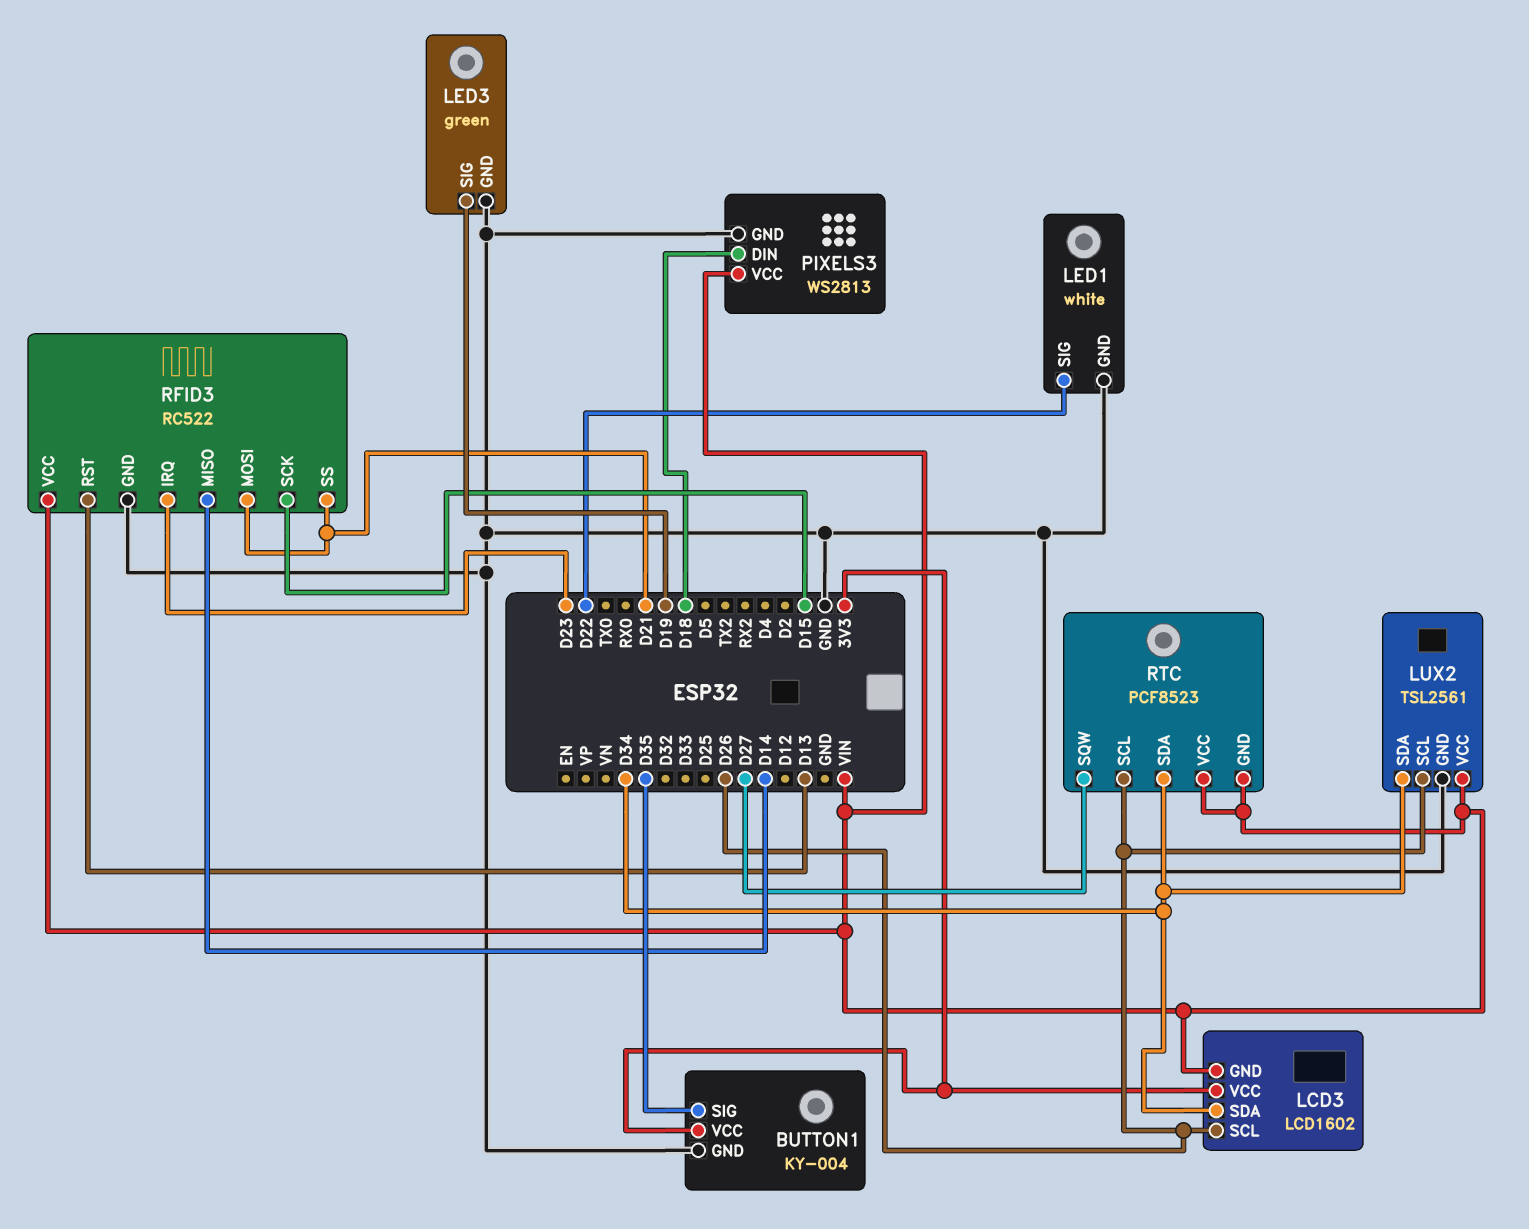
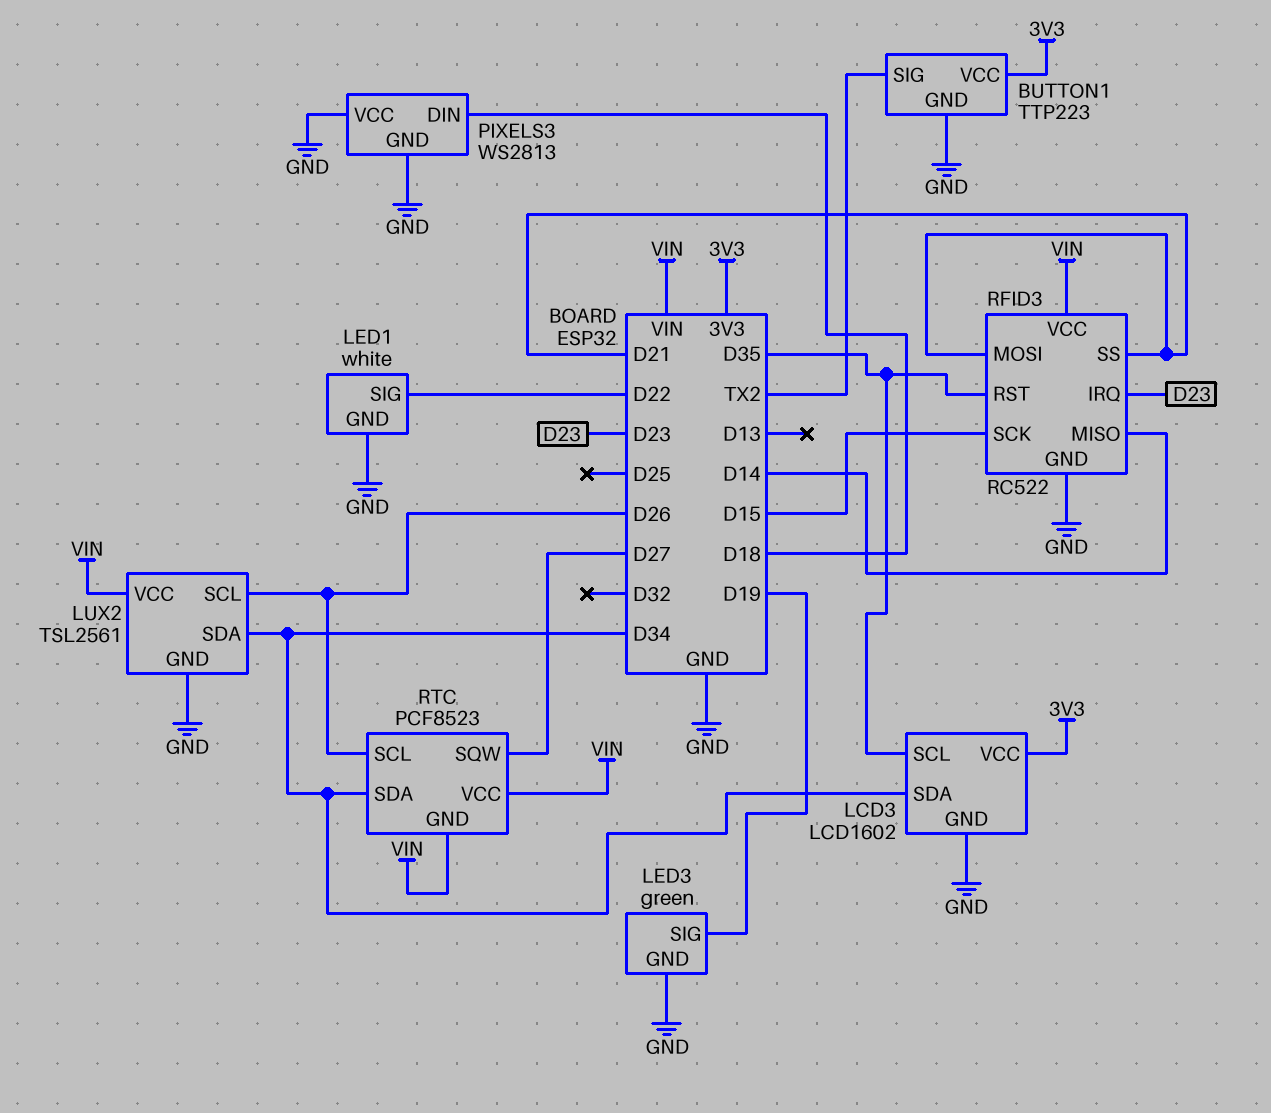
BUTTON1: KY-004 -> TTP223
BUTTON1 pin SIG: D35 -> TX2
LCD3 pin GND: VIN -> GND
LCD3 pin SCL: D26 -> D35
PIXELS3 pin VCC: VIN -> GND
RFID3 pin RST: D13 -> D35

